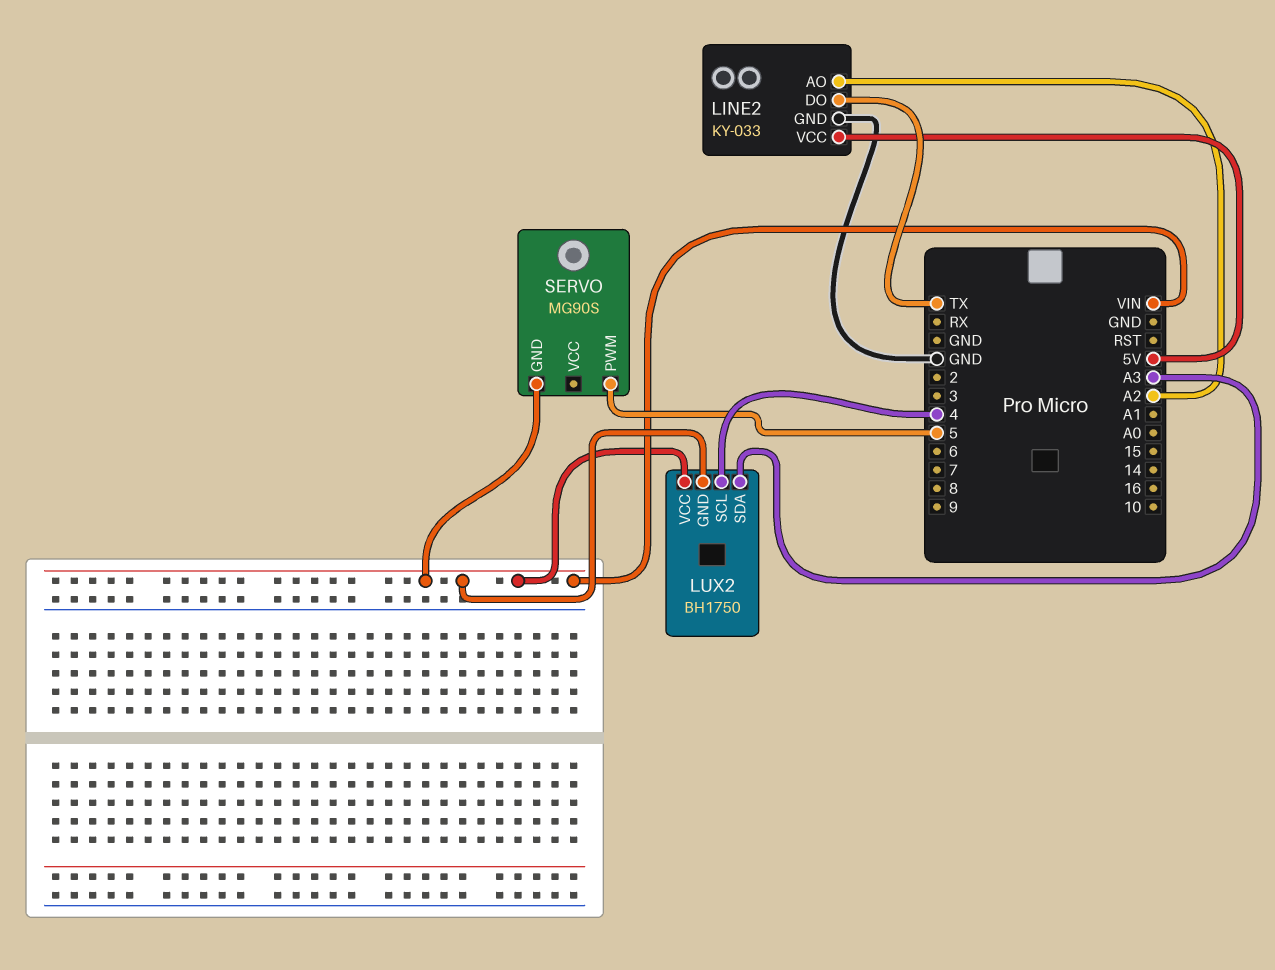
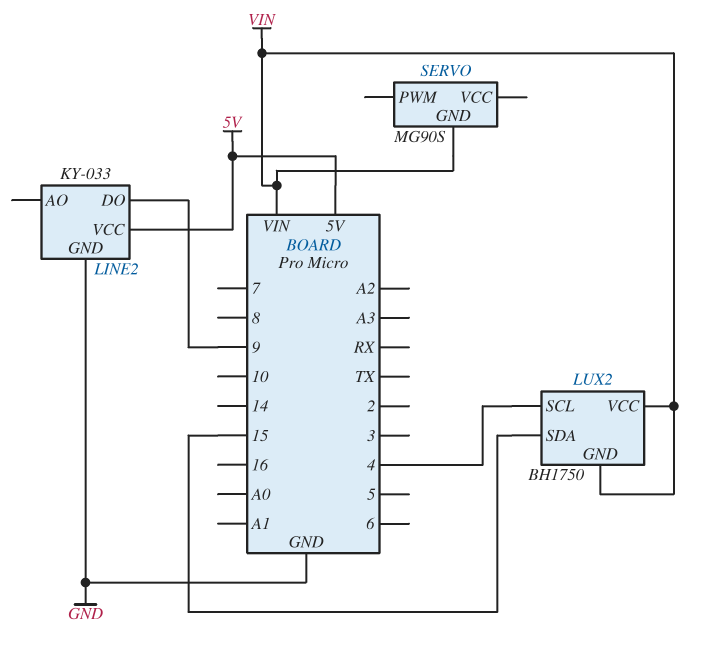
LINE2 pin AO: A2 -> none
LINE2 pin DO: TX -> 9
LUX2 pin SDA: A3 -> 15
SERVO pin PWM: 5 -> none

